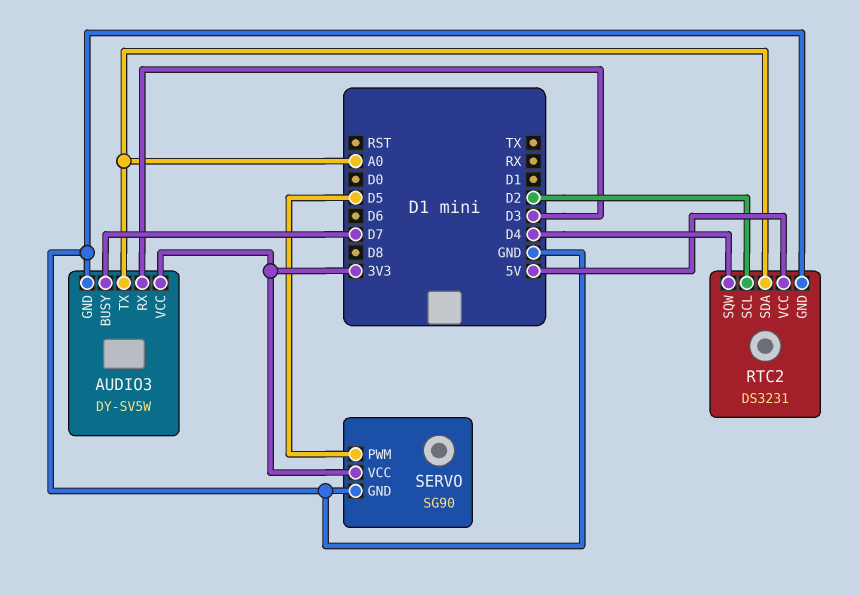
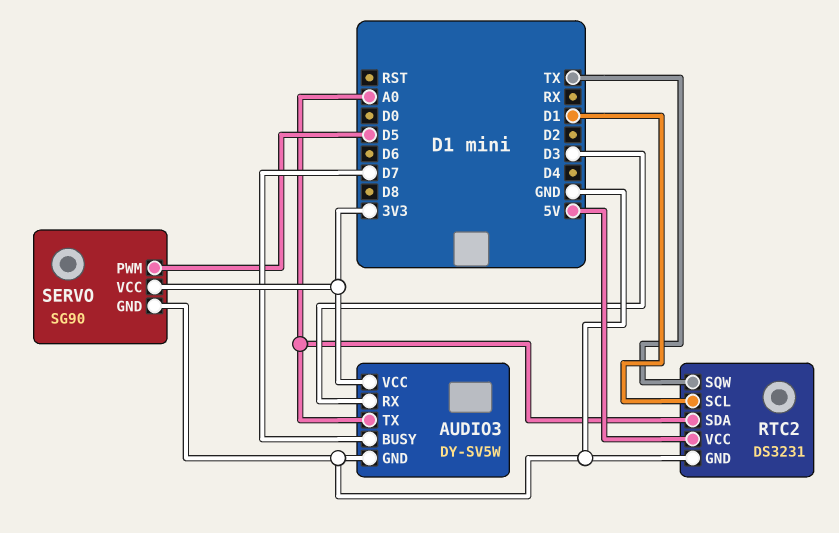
RTC2 pin SCL: D2 -> D1
RTC2 pin SQW: D4 -> TX

